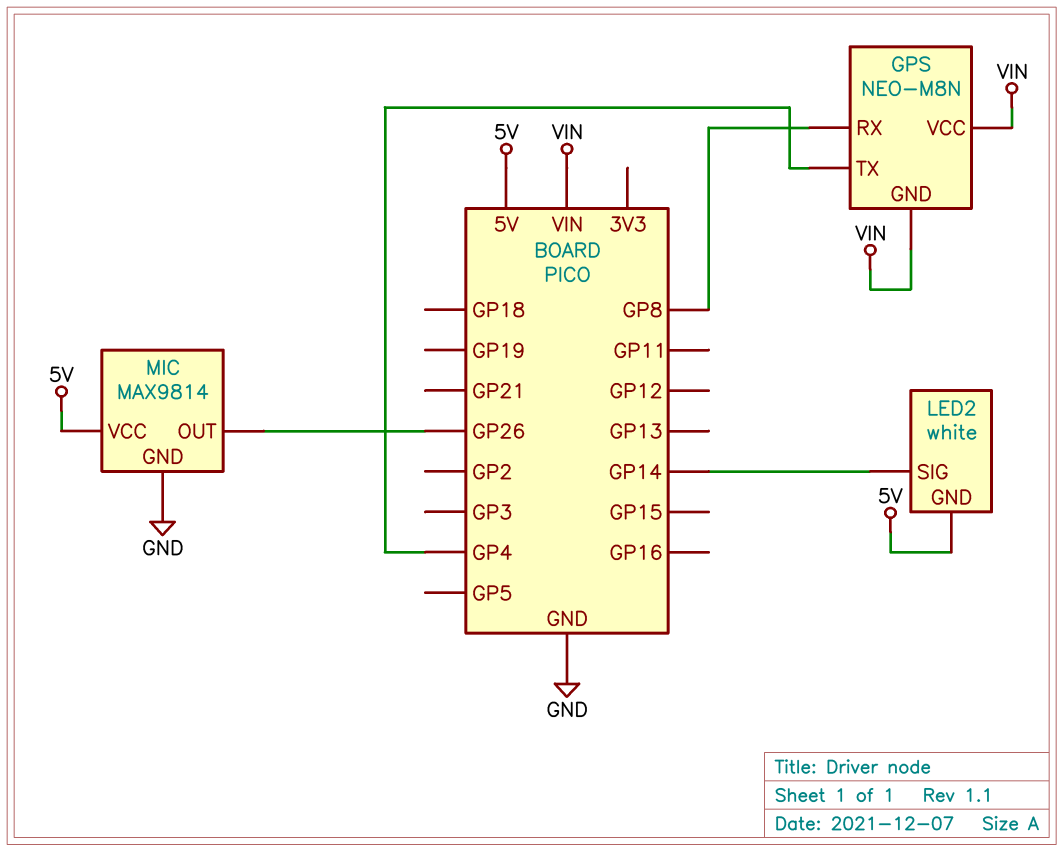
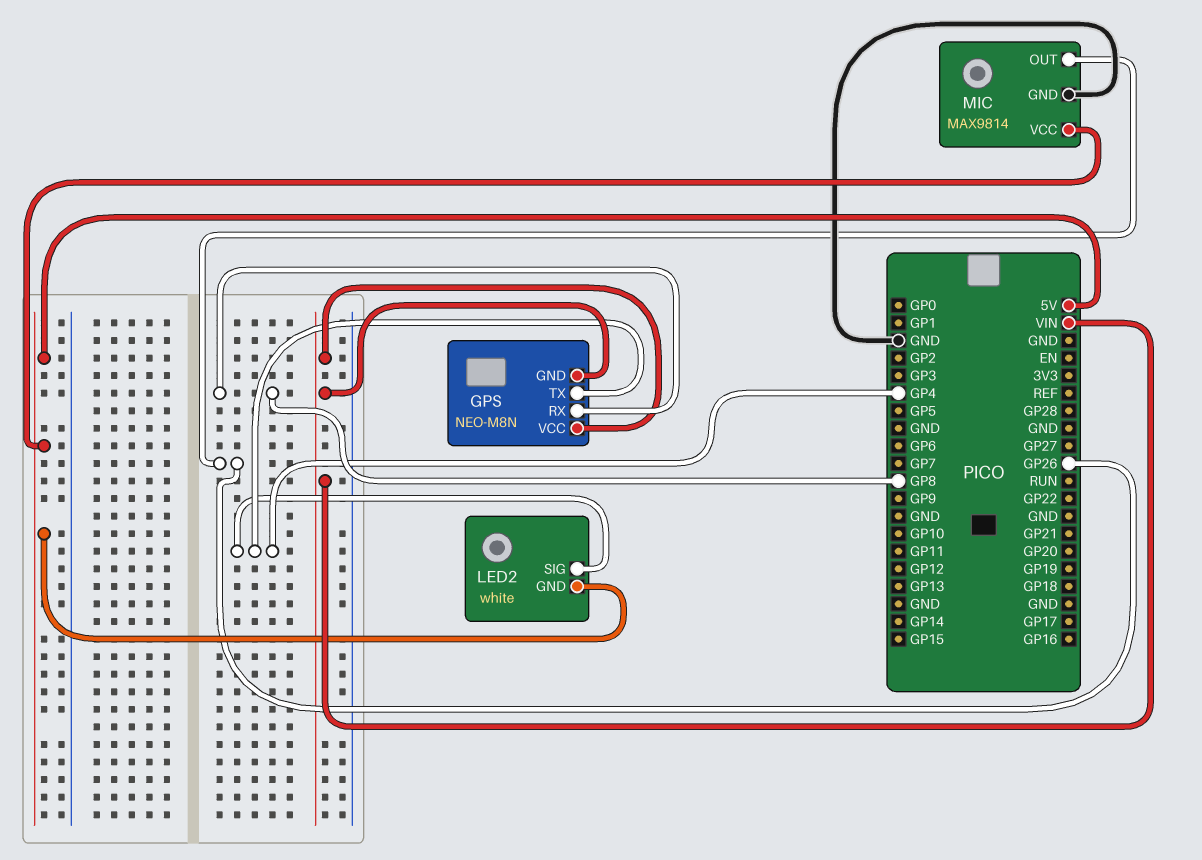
LED2 pin SIG: GP14 -> GP4

